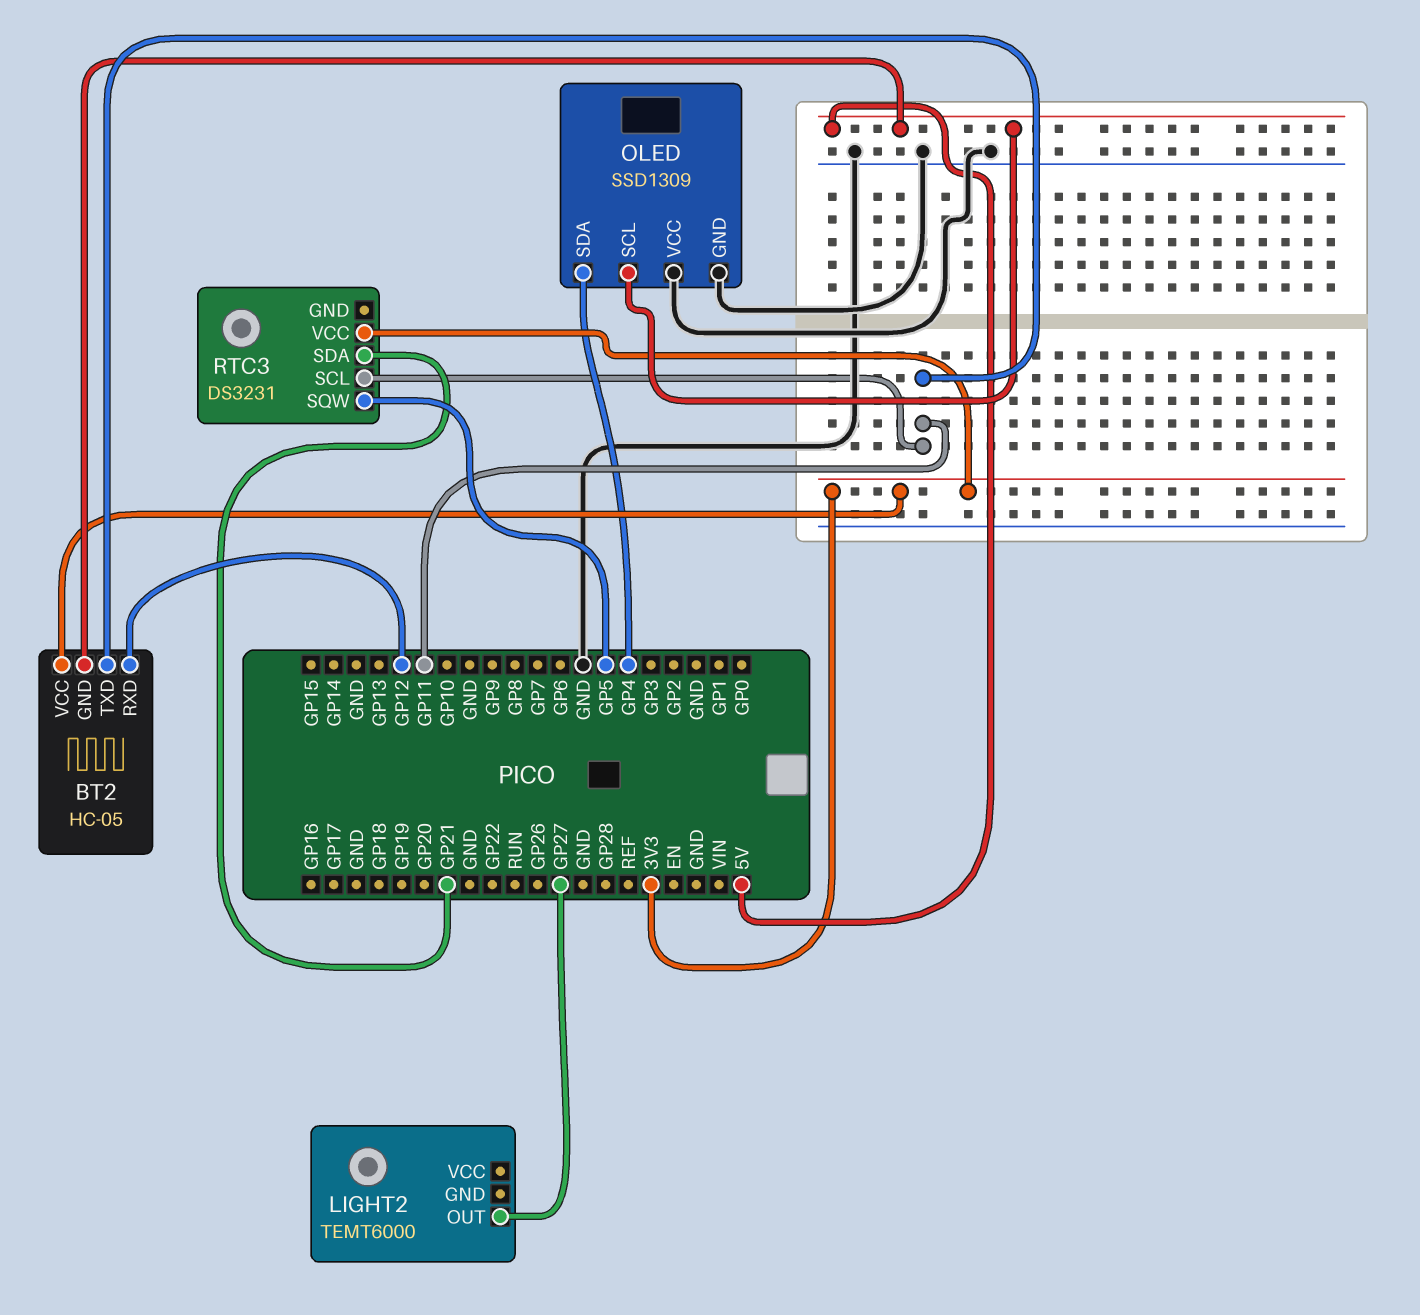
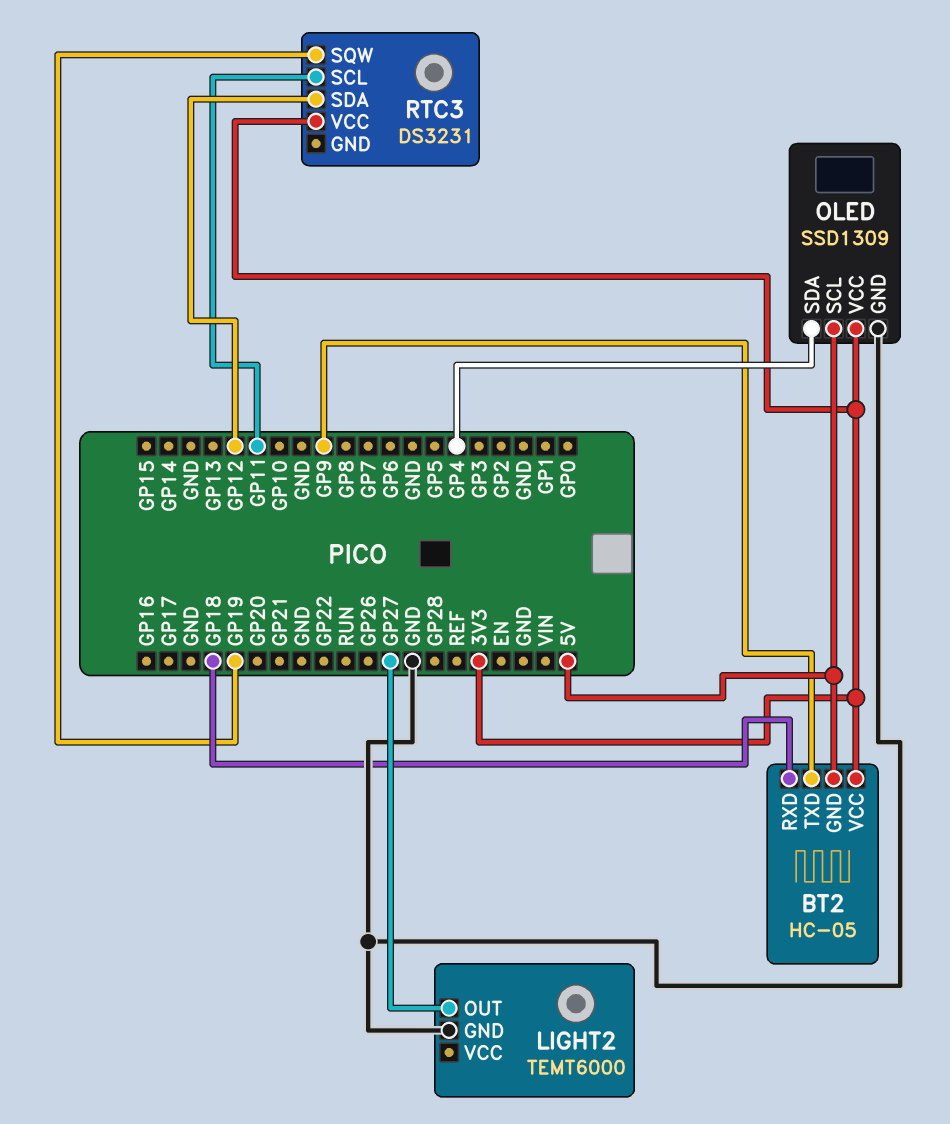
BT2 pin RXD: GP12 -> GP18
BT2 pin TXD: GP11 -> GP9
LIGHT2 pin GND: none -> GND
OLED pin VCC: GND -> 3V3
RTC3 pin SDA: GP21 -> GP12
RTC3 pin SQW: GP5 -> GP19

